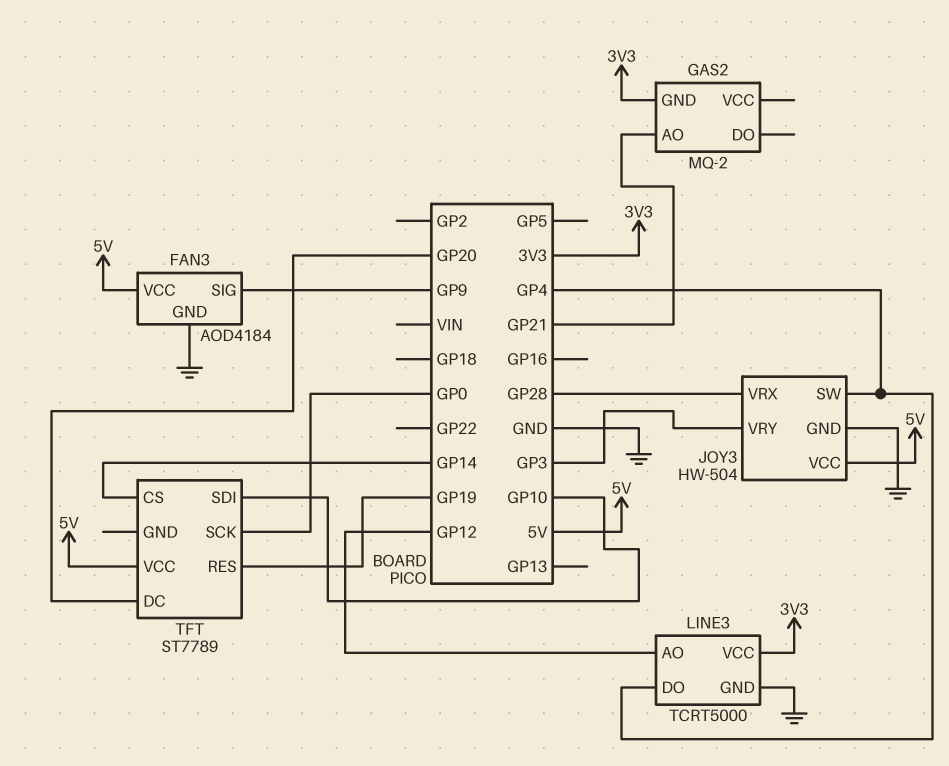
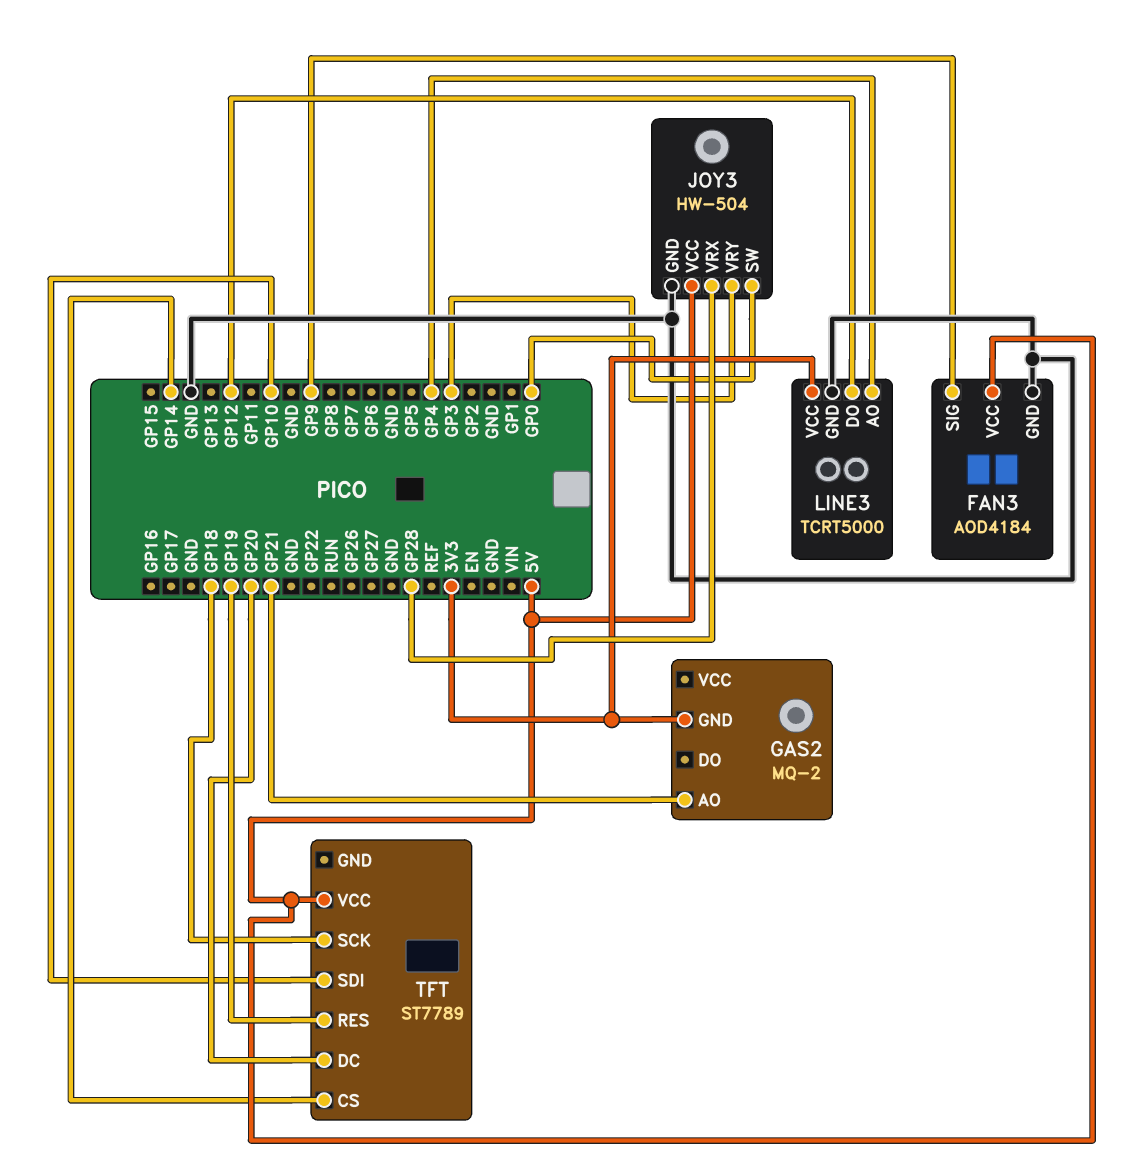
JOY3 pin SW: GP4 -> GP0
LINE3 pin AO: GP12 -> GP4
LINE3 pin DO: GP4 -> GP12
TFT pin SCK: GP0 -> GP18

